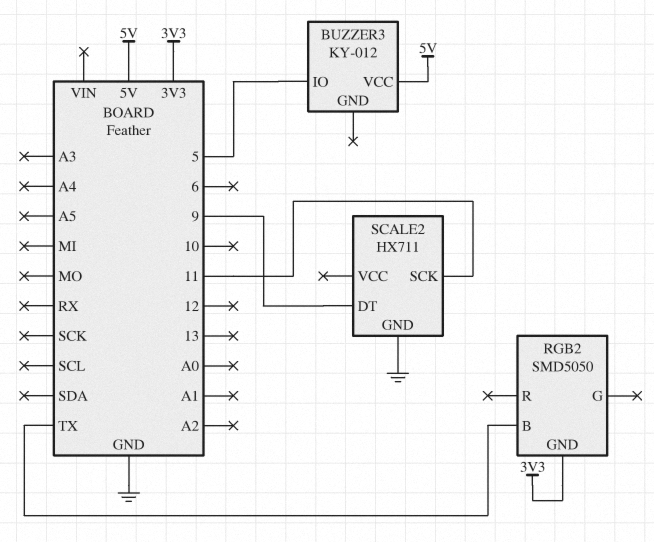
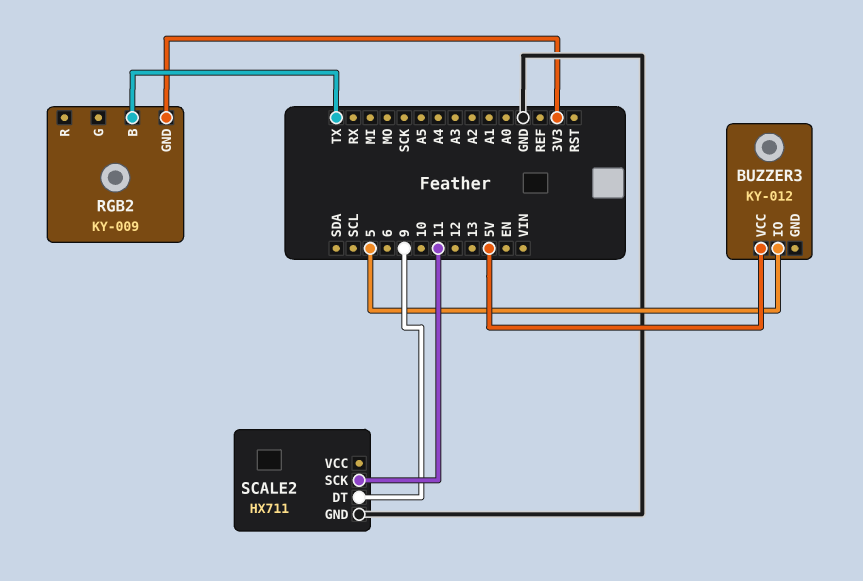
RGB2: SMD5050 -> KY-009

